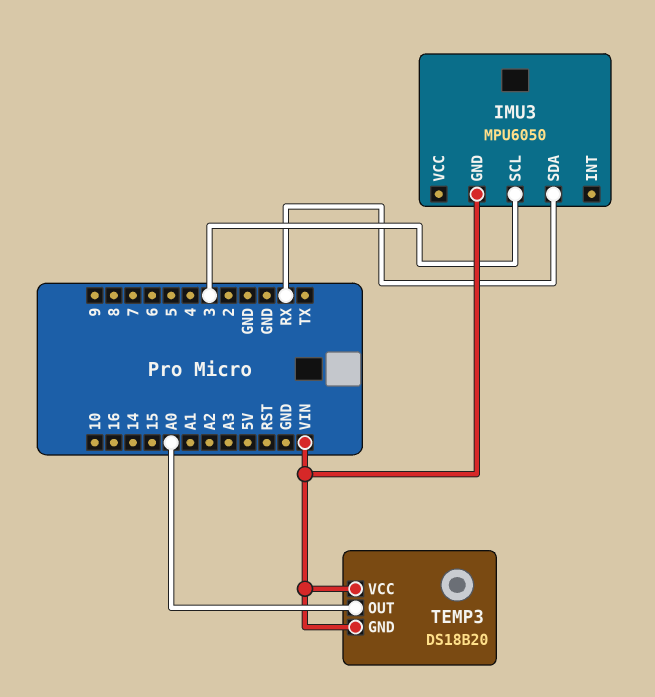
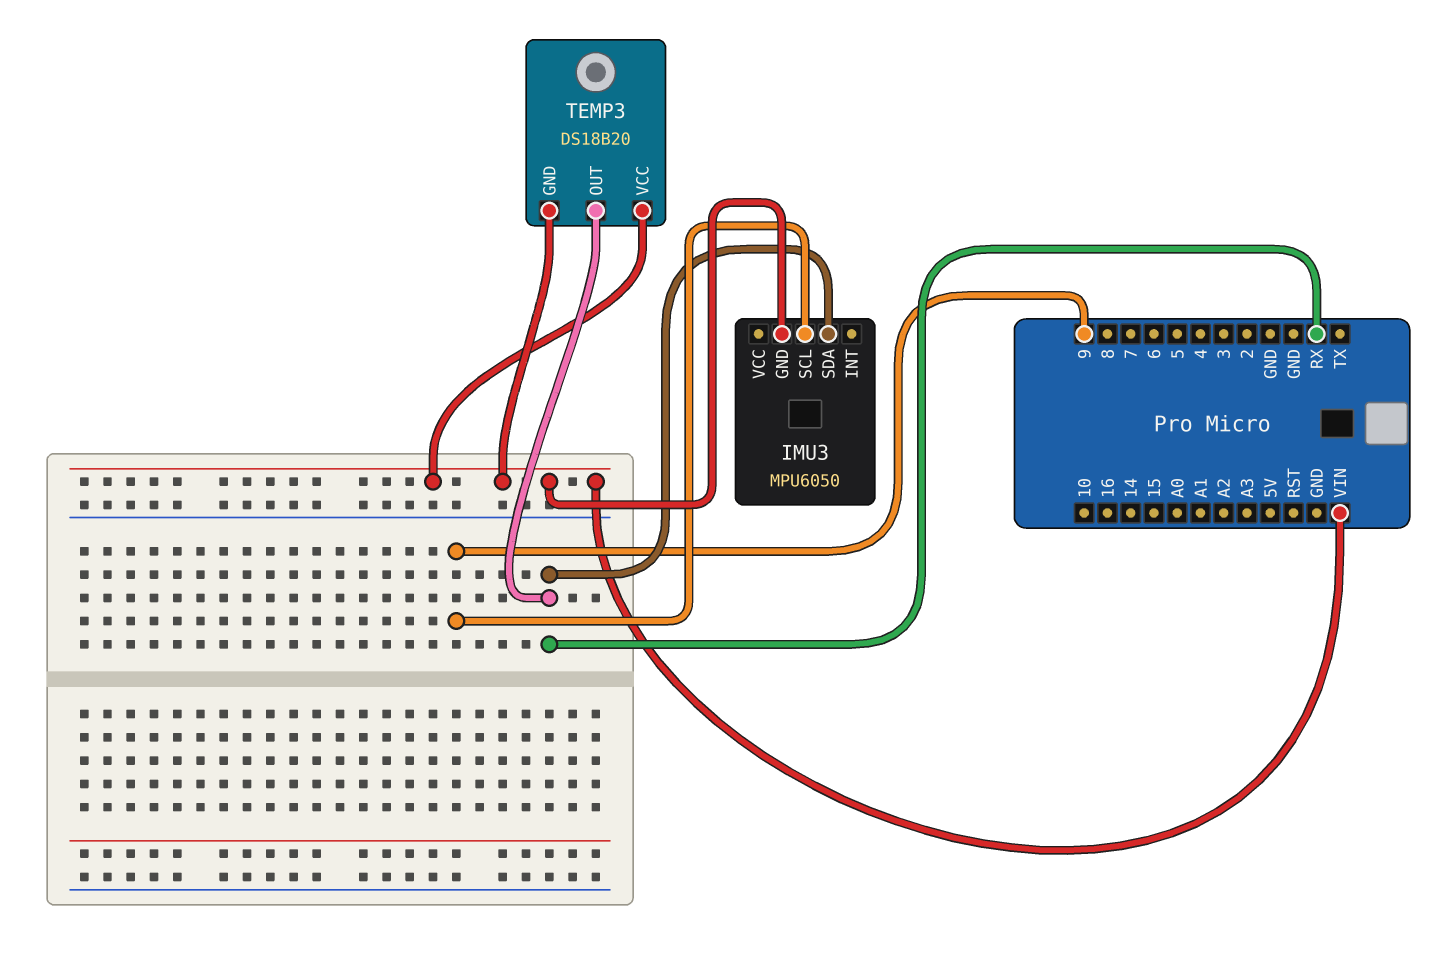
IMU3 pin SCL: 3 -> 9
TEMP3 pin OUT: A0 -> RX

